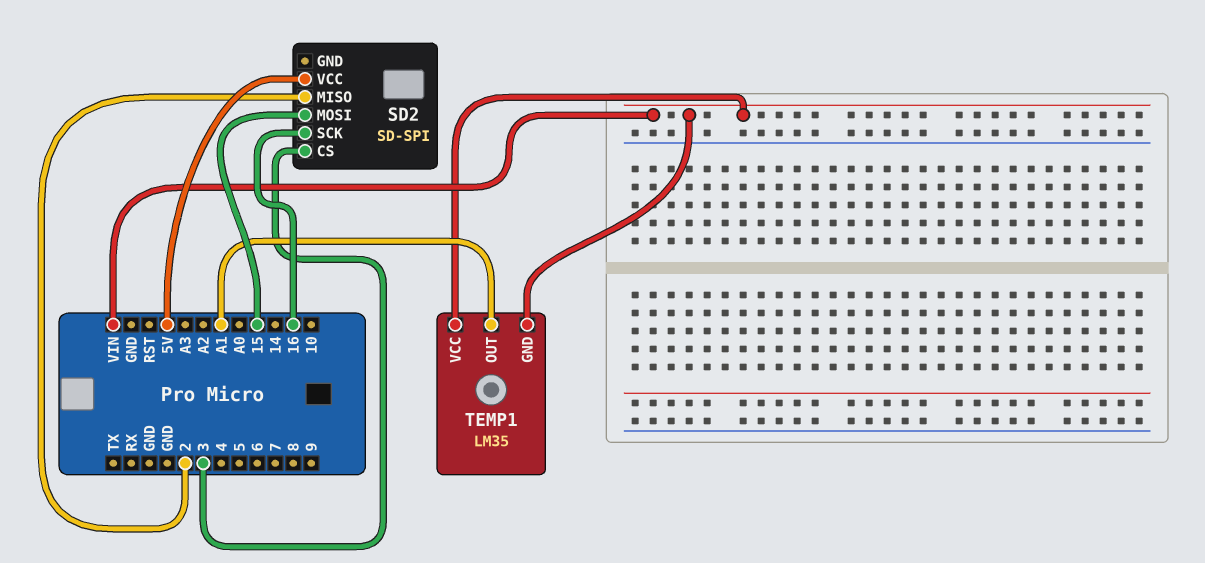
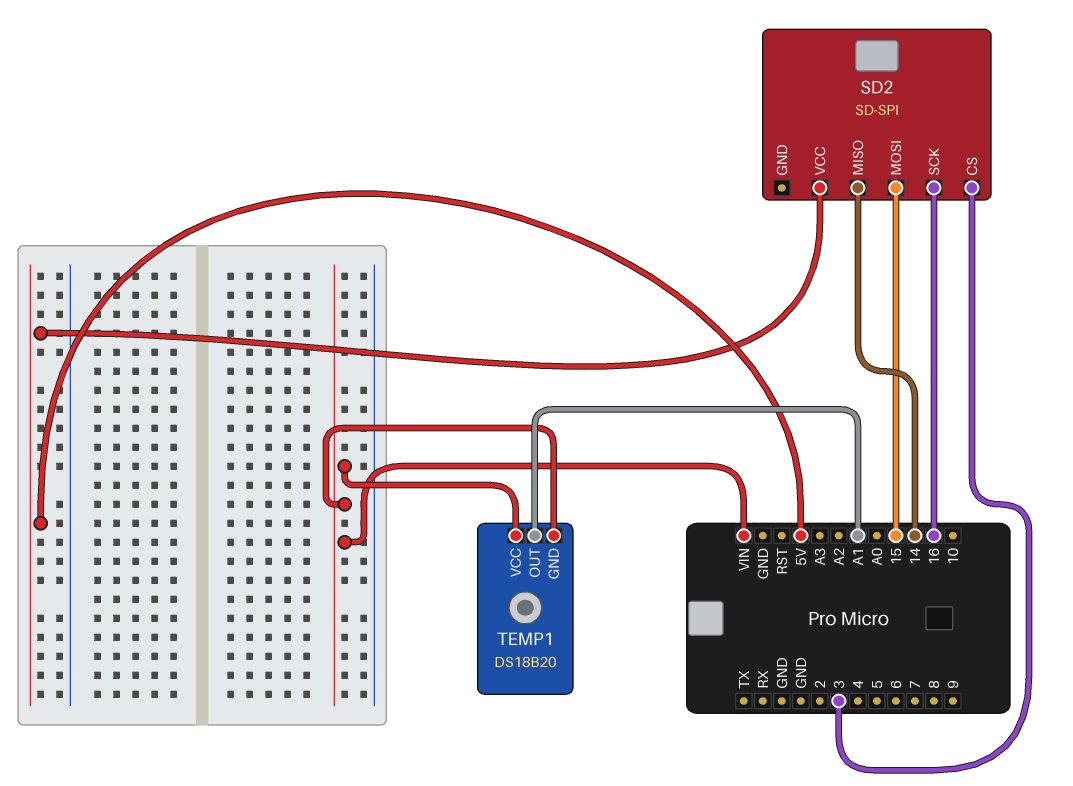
SD2 pin MISO: 2 -> 14
TEMP1: LM35 -> DS18B20

